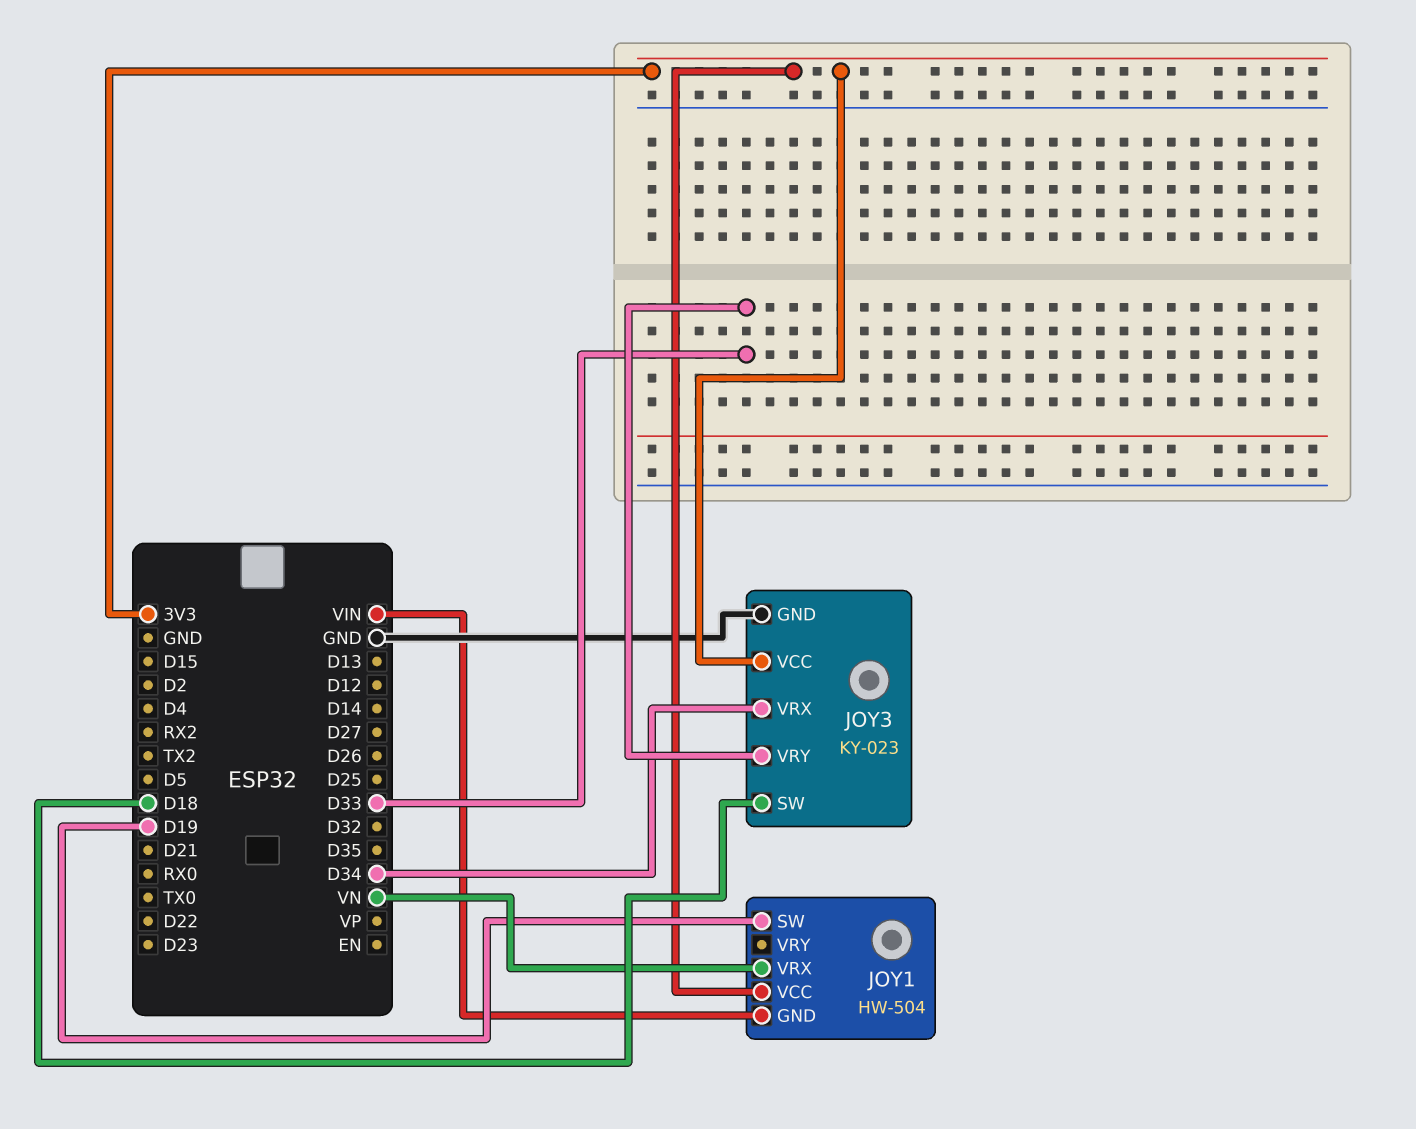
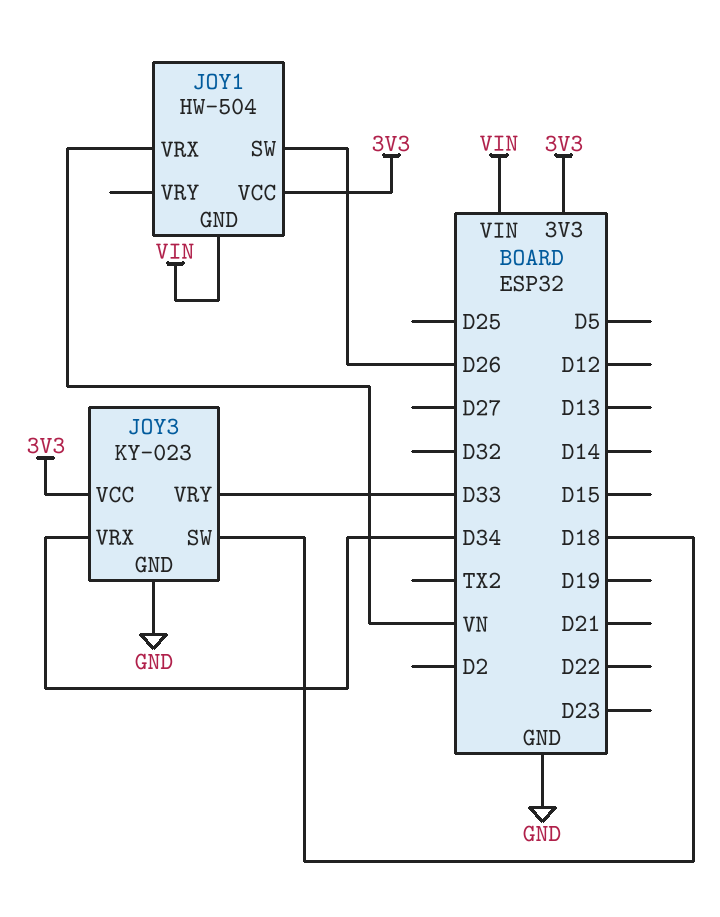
JOY1 pin SW: D19 -> D26

